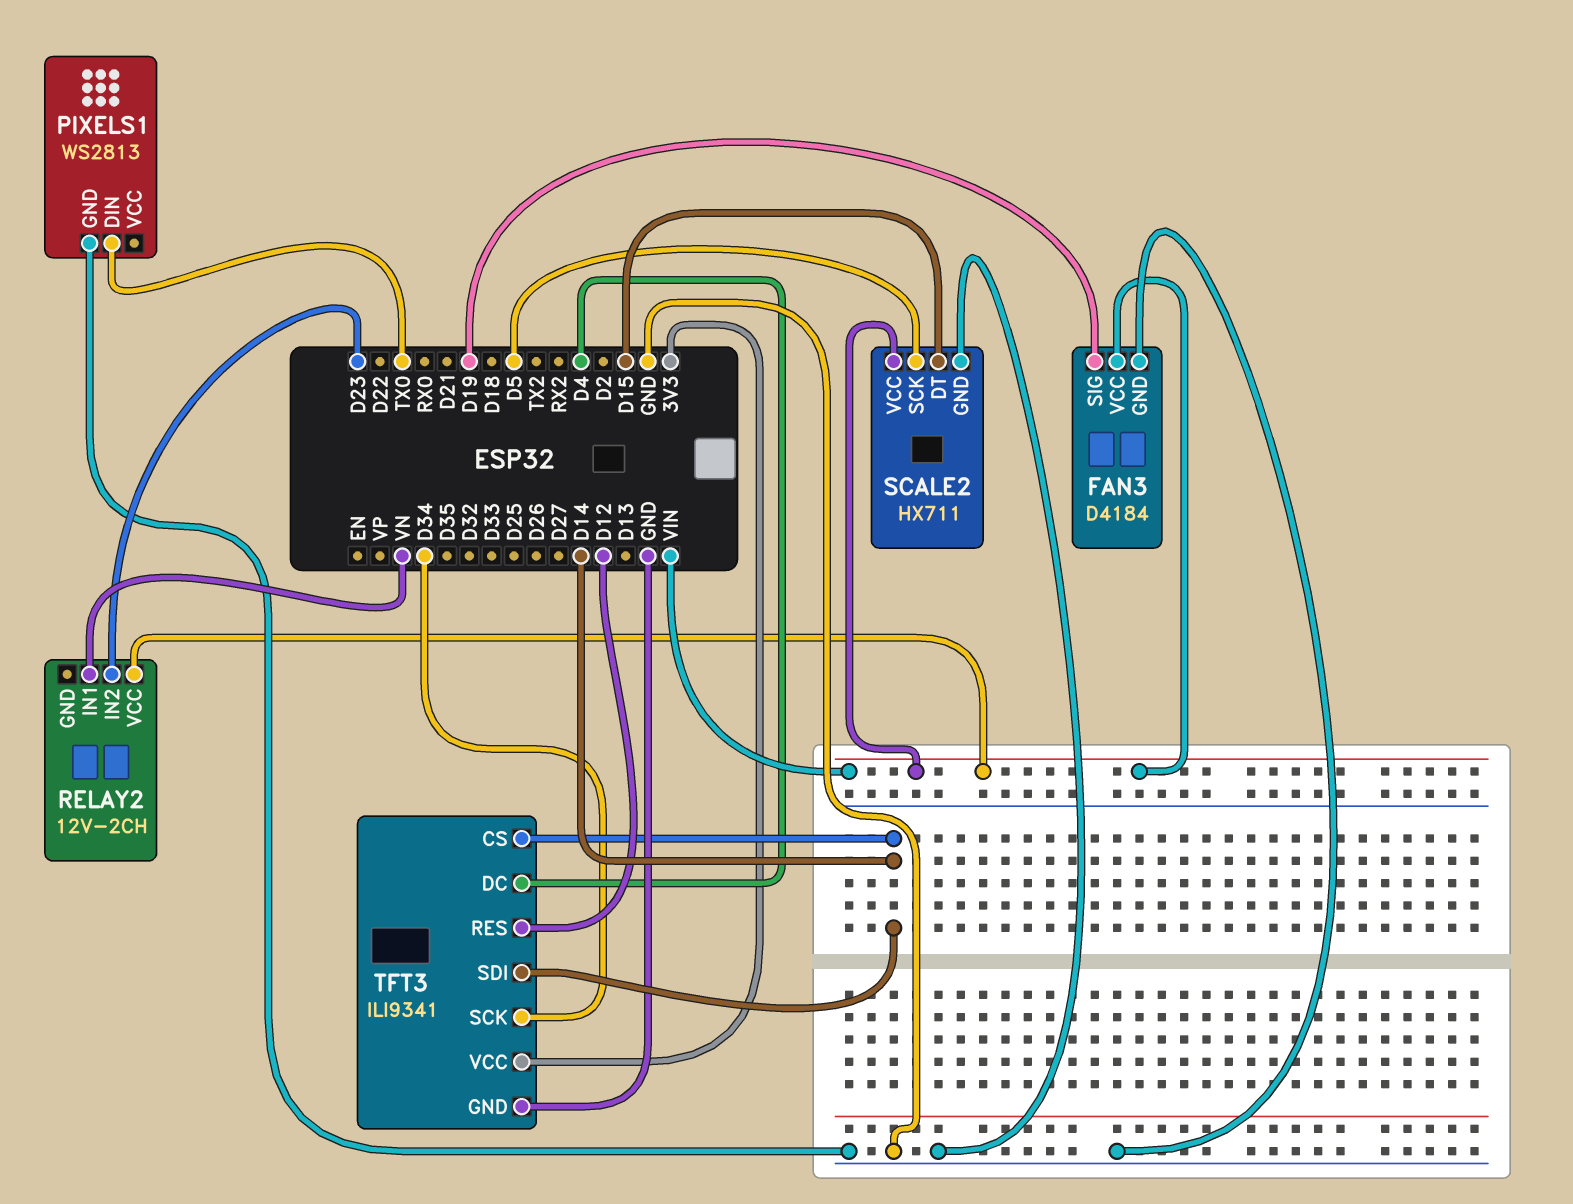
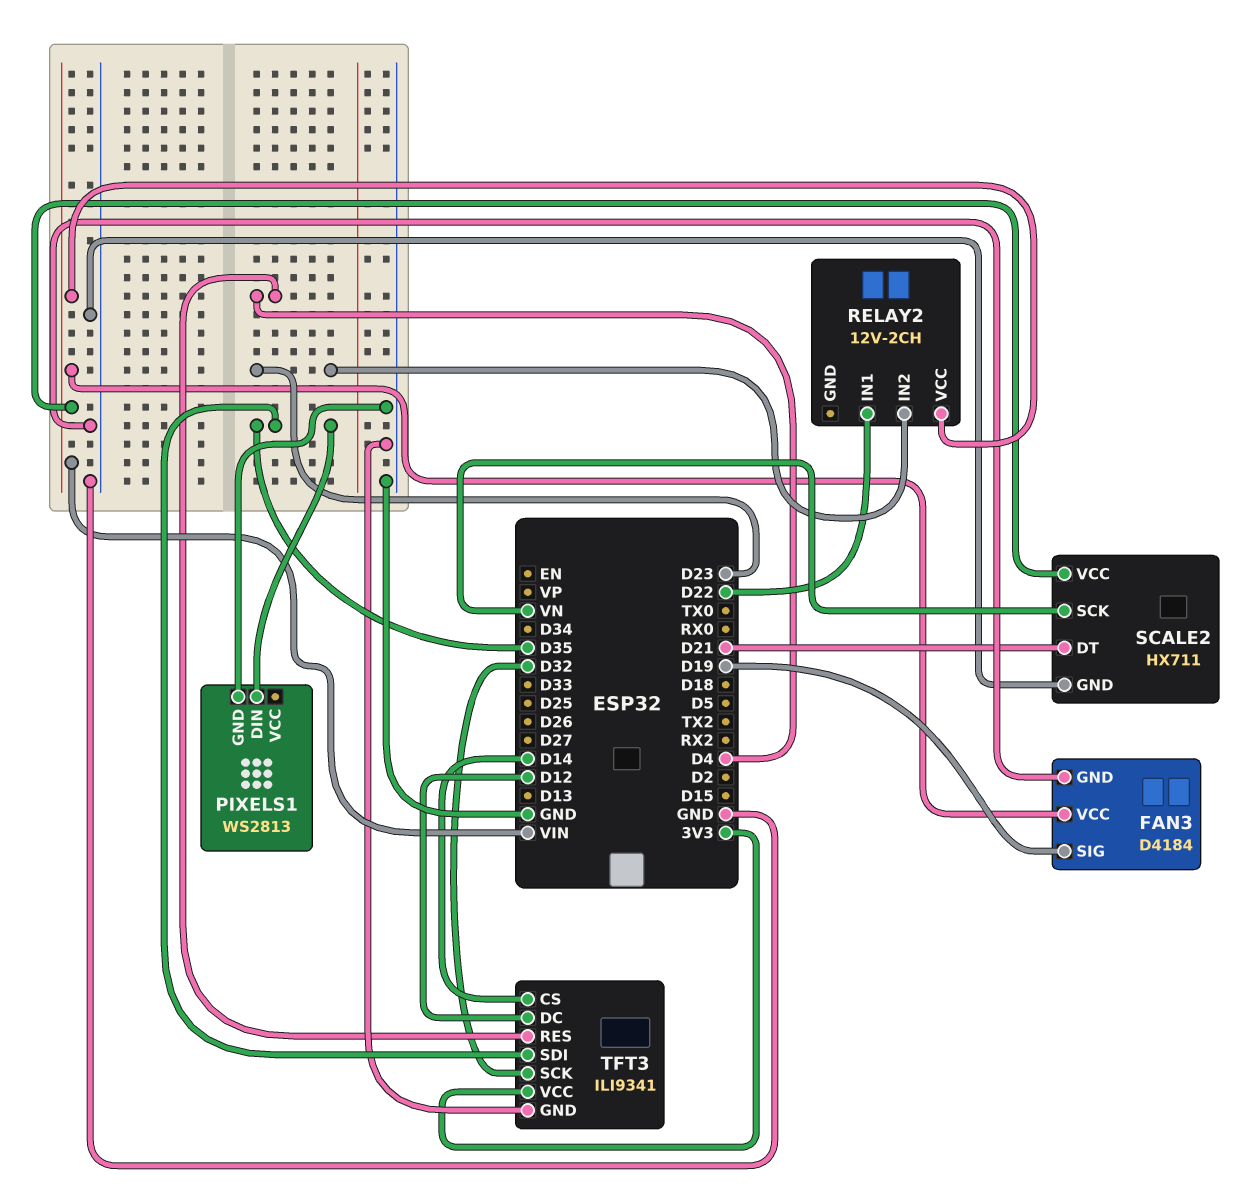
PIXELS1 pin DIN: TX0 -> D35
RELAY2 pin IN1: VN -> D22
SCALE2 pin DT: D15 -> D21
SCALE2 pin SCK: D5 -> VN
TFT3 pin DC: D4 -> D12
TFT3 pin RES: D12 -> D4
TFT3 pin SCK: D34 -> D32
TFT3 pin SDI: D14 -> D35

